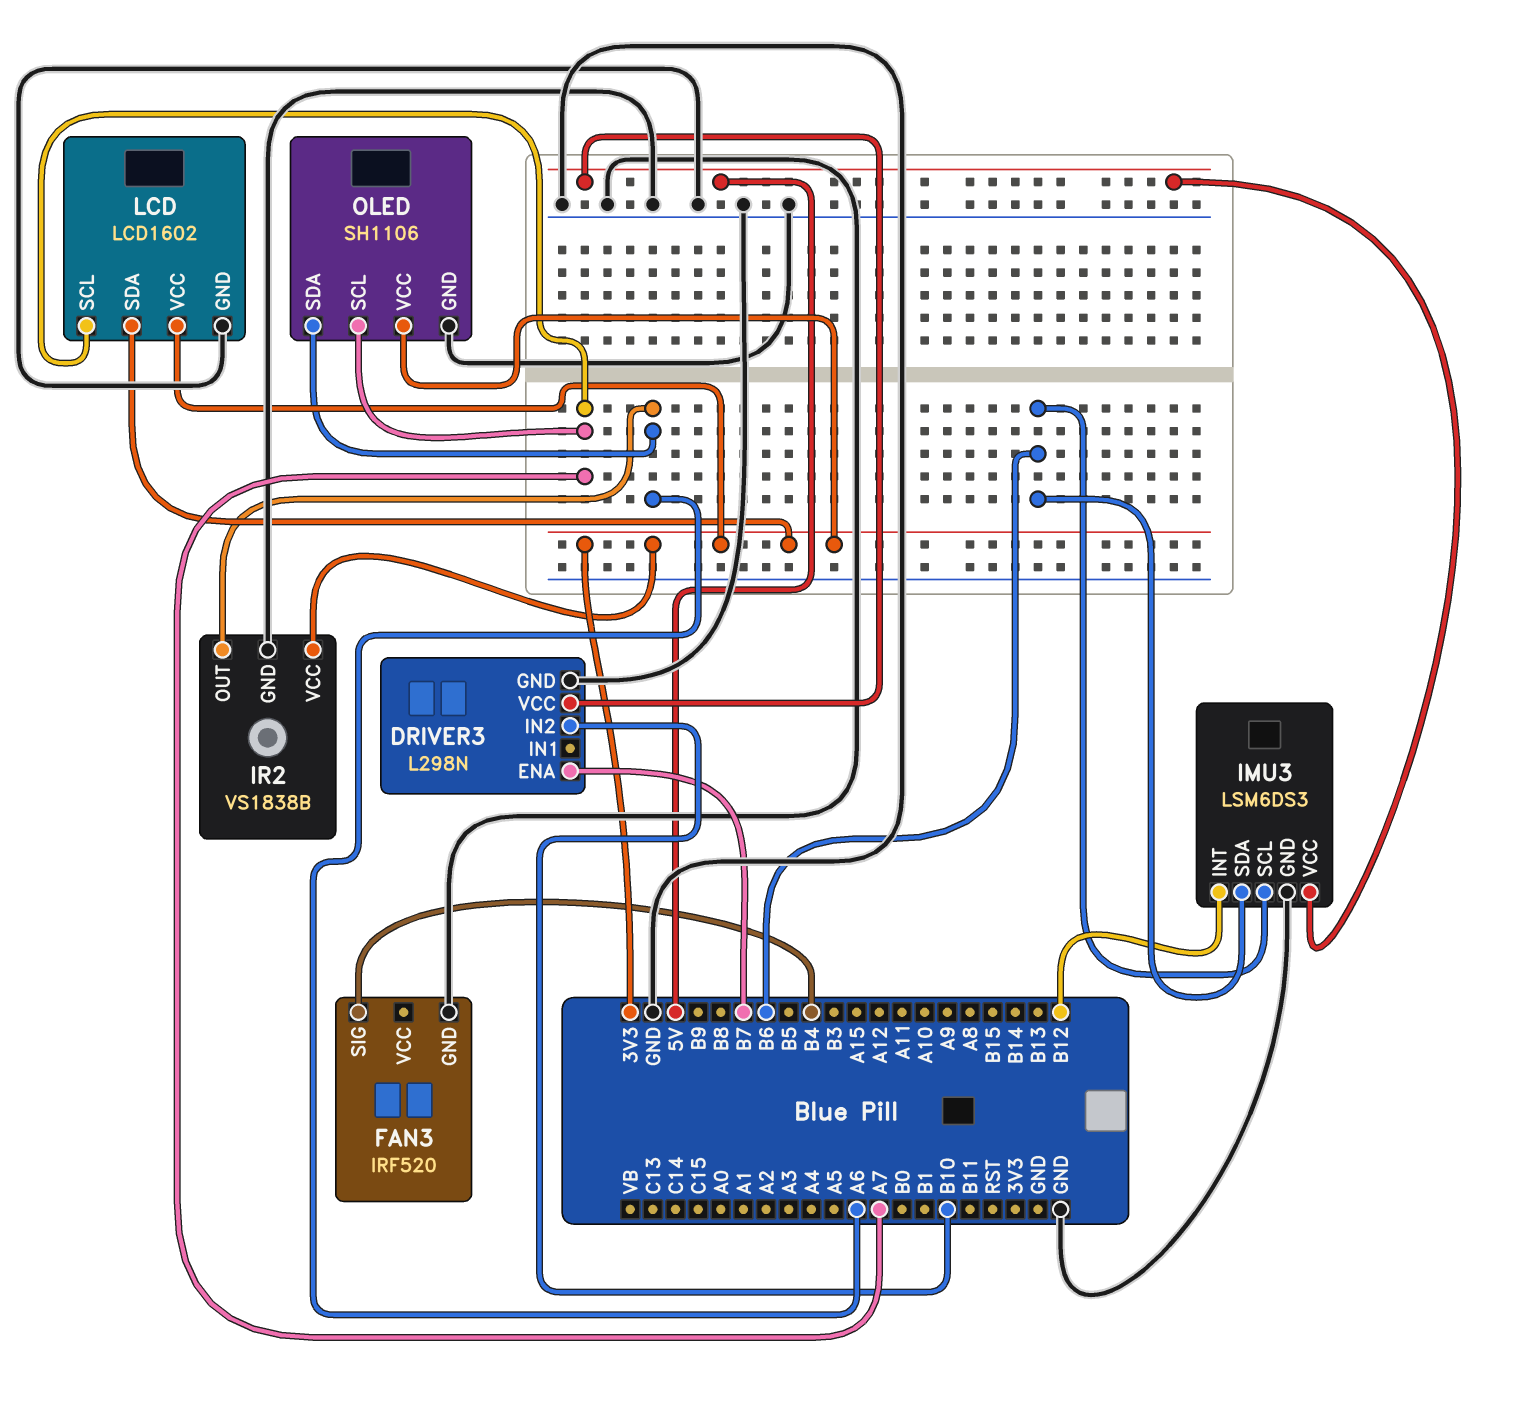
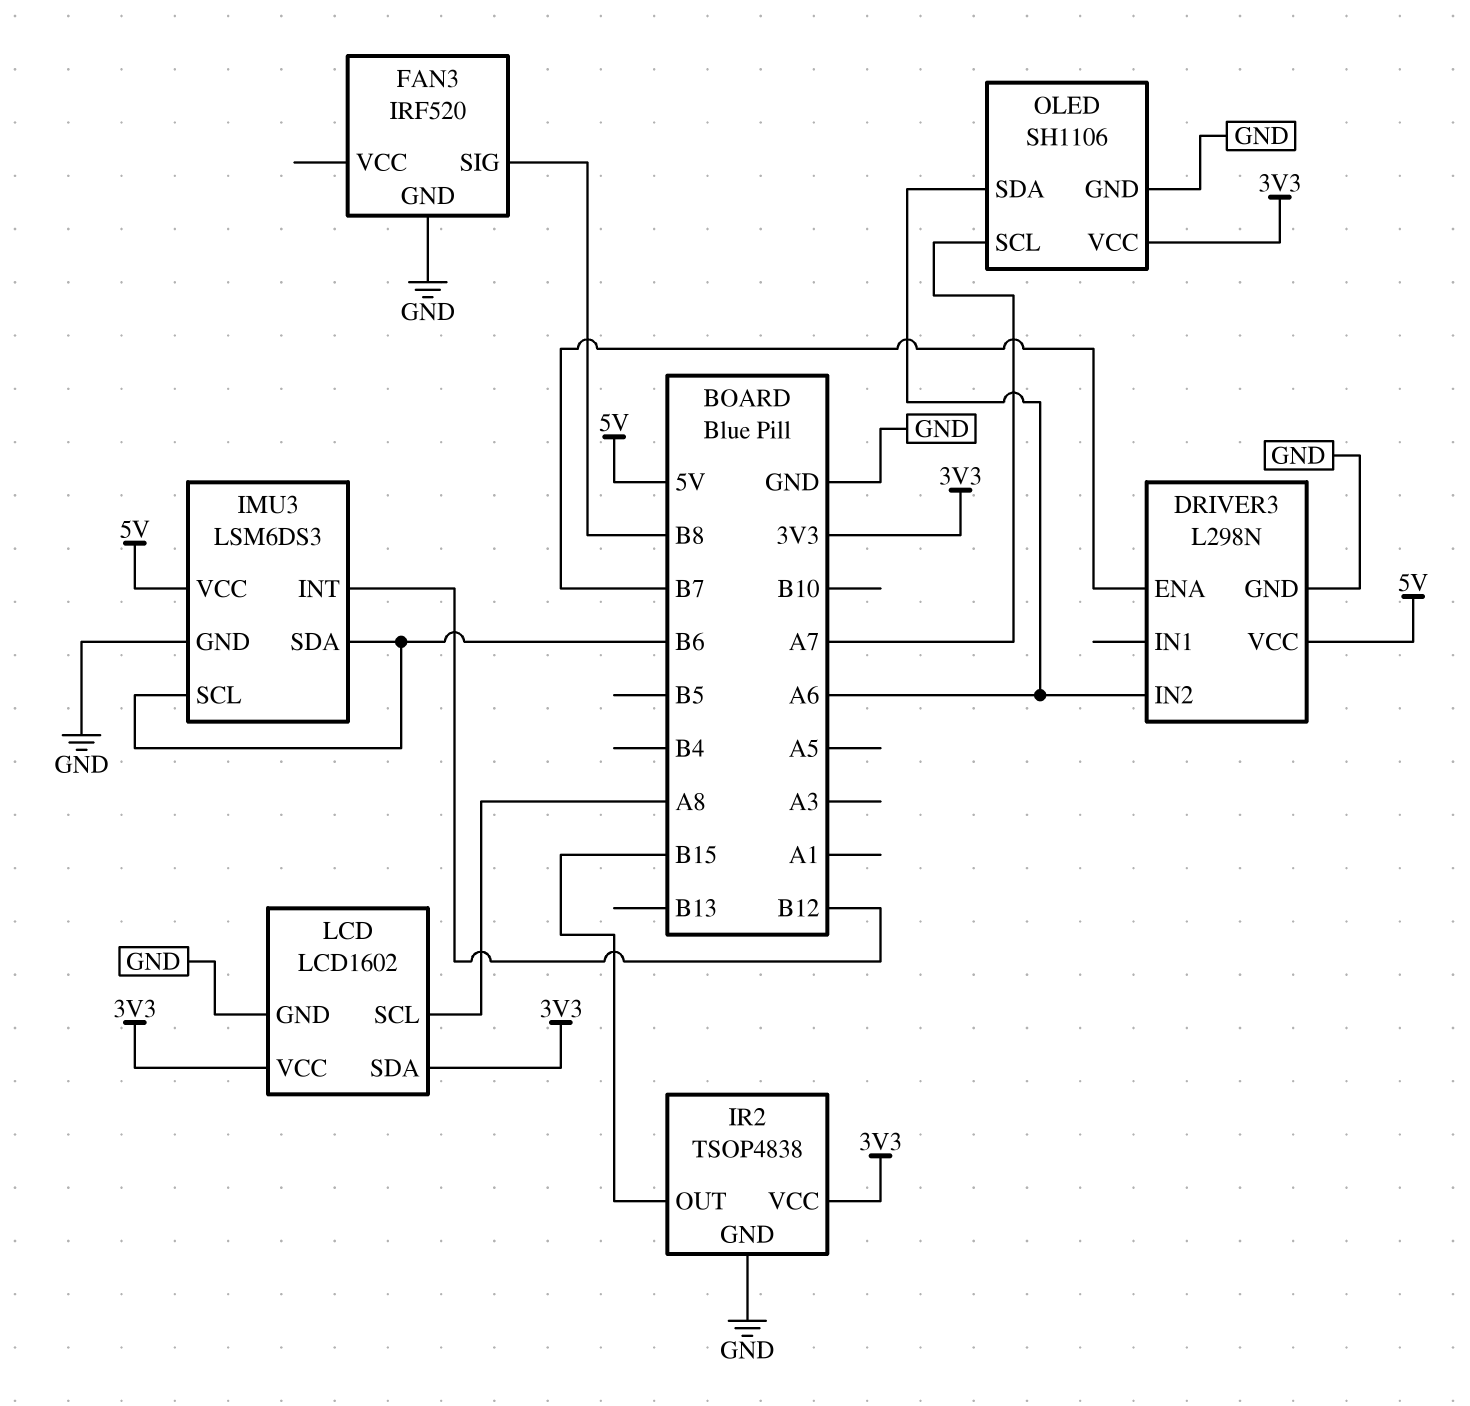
DRIVER3 pin IN2: B10 -> A6
FAN3 pin SIG: B4 -> B8
IR2: VS1838B -> TSOP4838
IR2 pin OUT: A6 -> B15
LCD pin SCL: A7 -> A8

